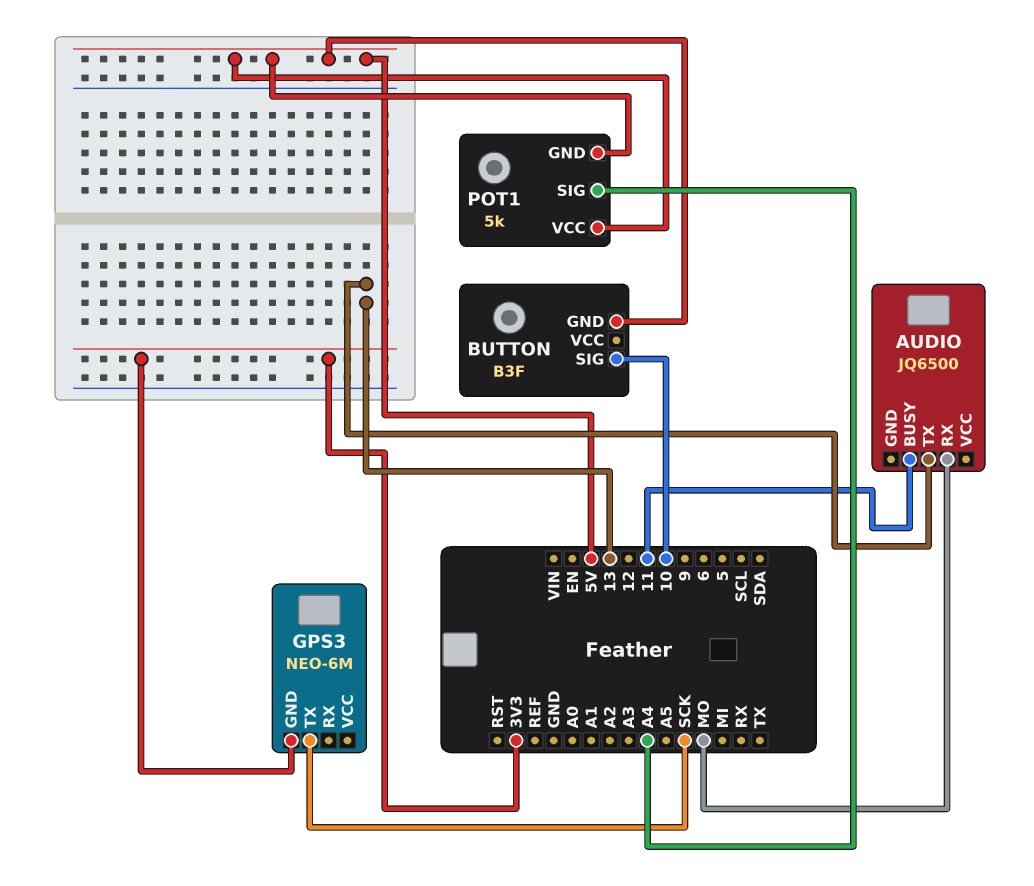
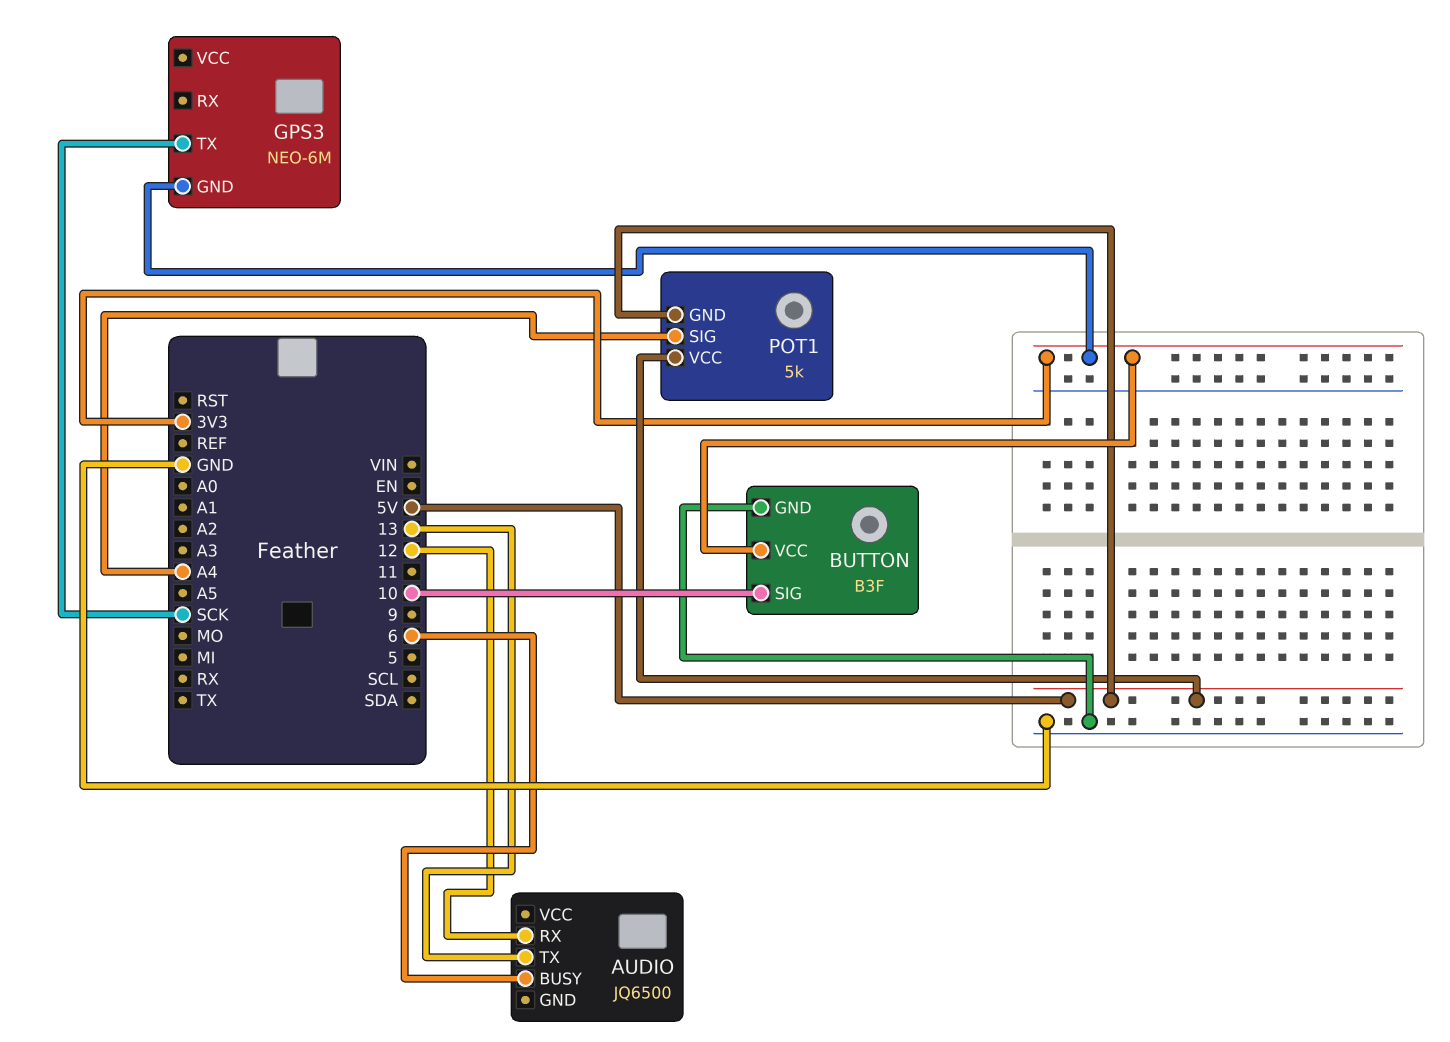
AUDIO pin BUSY: 11 -> 6
AUDIO pin RX: MO -> 12
BUTTON pin GND: 5V -> GND
BUTTON pin VCC: none -> 3V3

